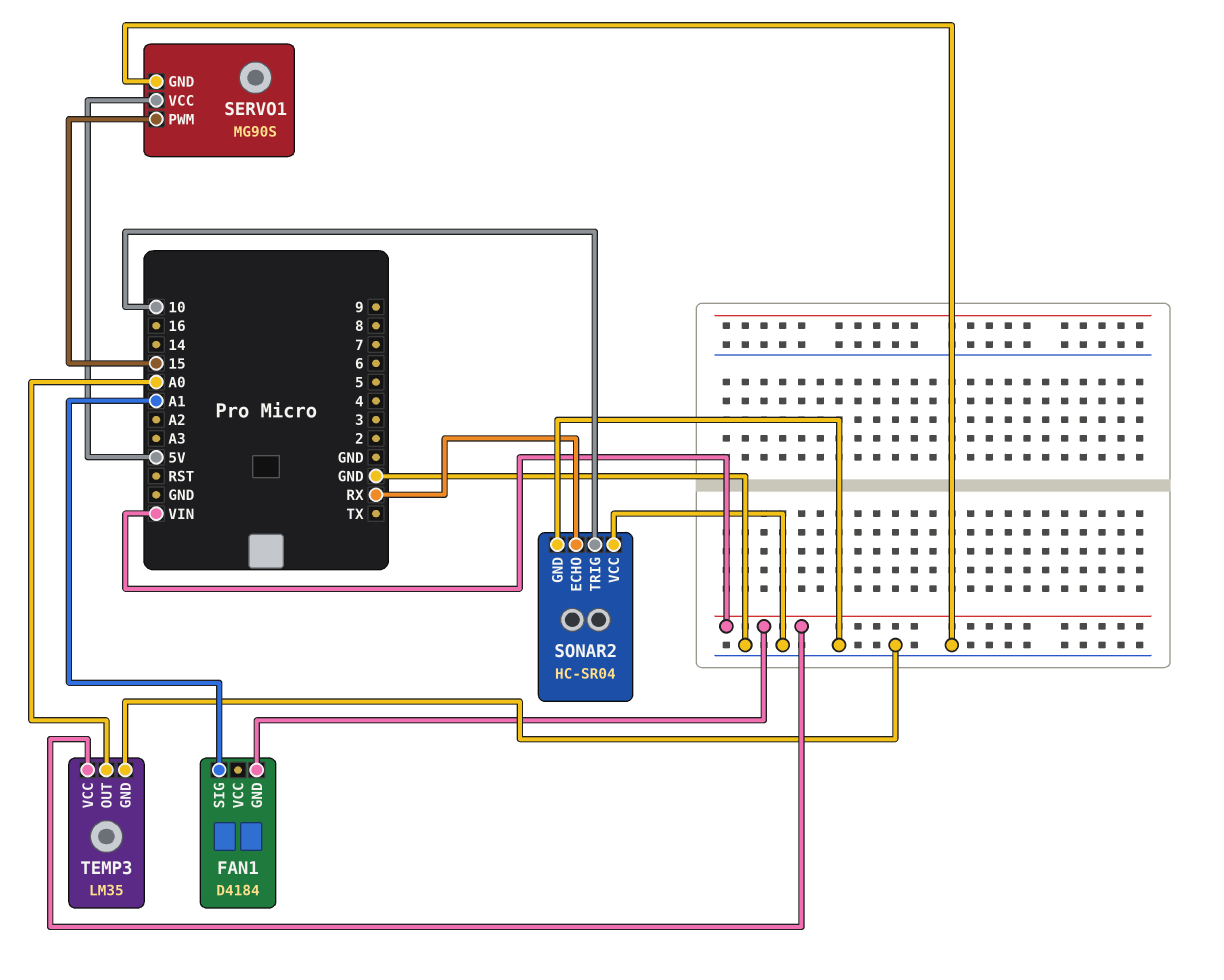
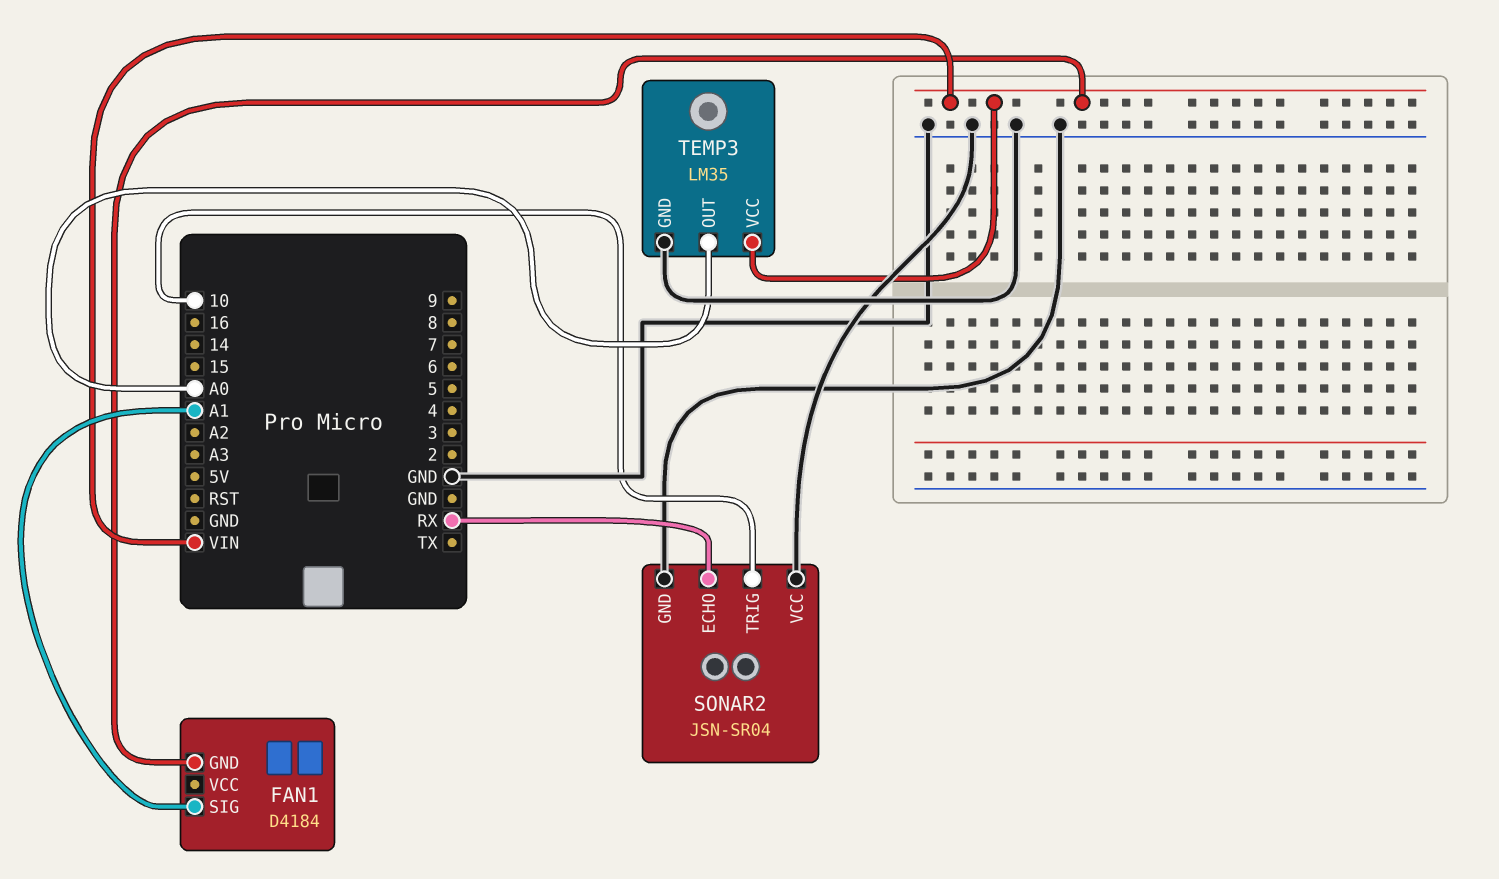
SERVO1: MG90S -> none
SERVO1 pin GND: GND -> none
SERVO1 pin PWM: 15 -> none
SERVO1 pin VCC: 5V -> none
SONAR2: HC-SR04 -> JSN-SR04

